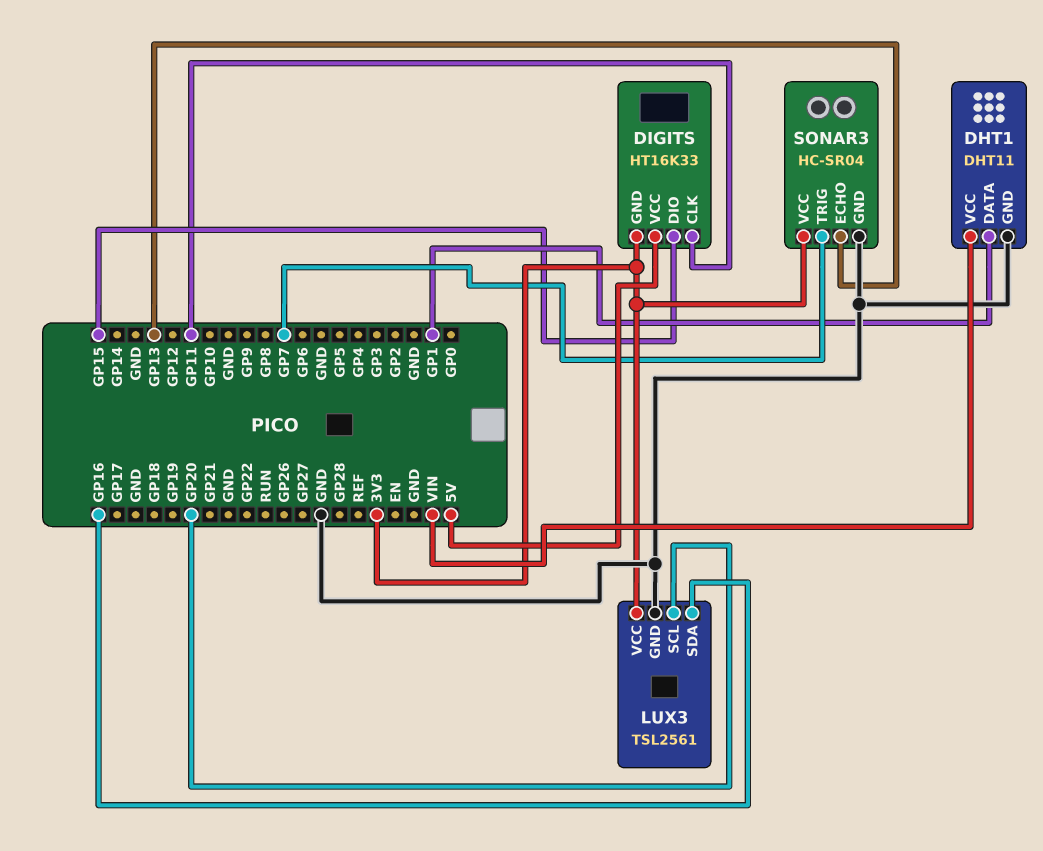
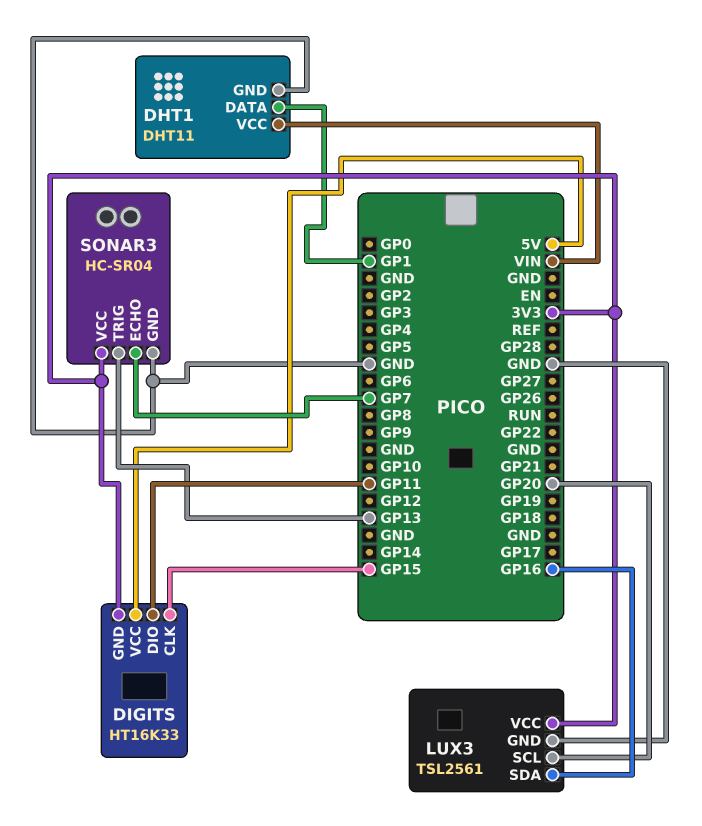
DIGITS pin CLK: GP11 -> GP15
DIGITS pin DIO: GP15 -> GP11
SONAR3 pin ECHO: GP13 -> GP7
SONAR3 pin TRIG: GP7 -> GP13

